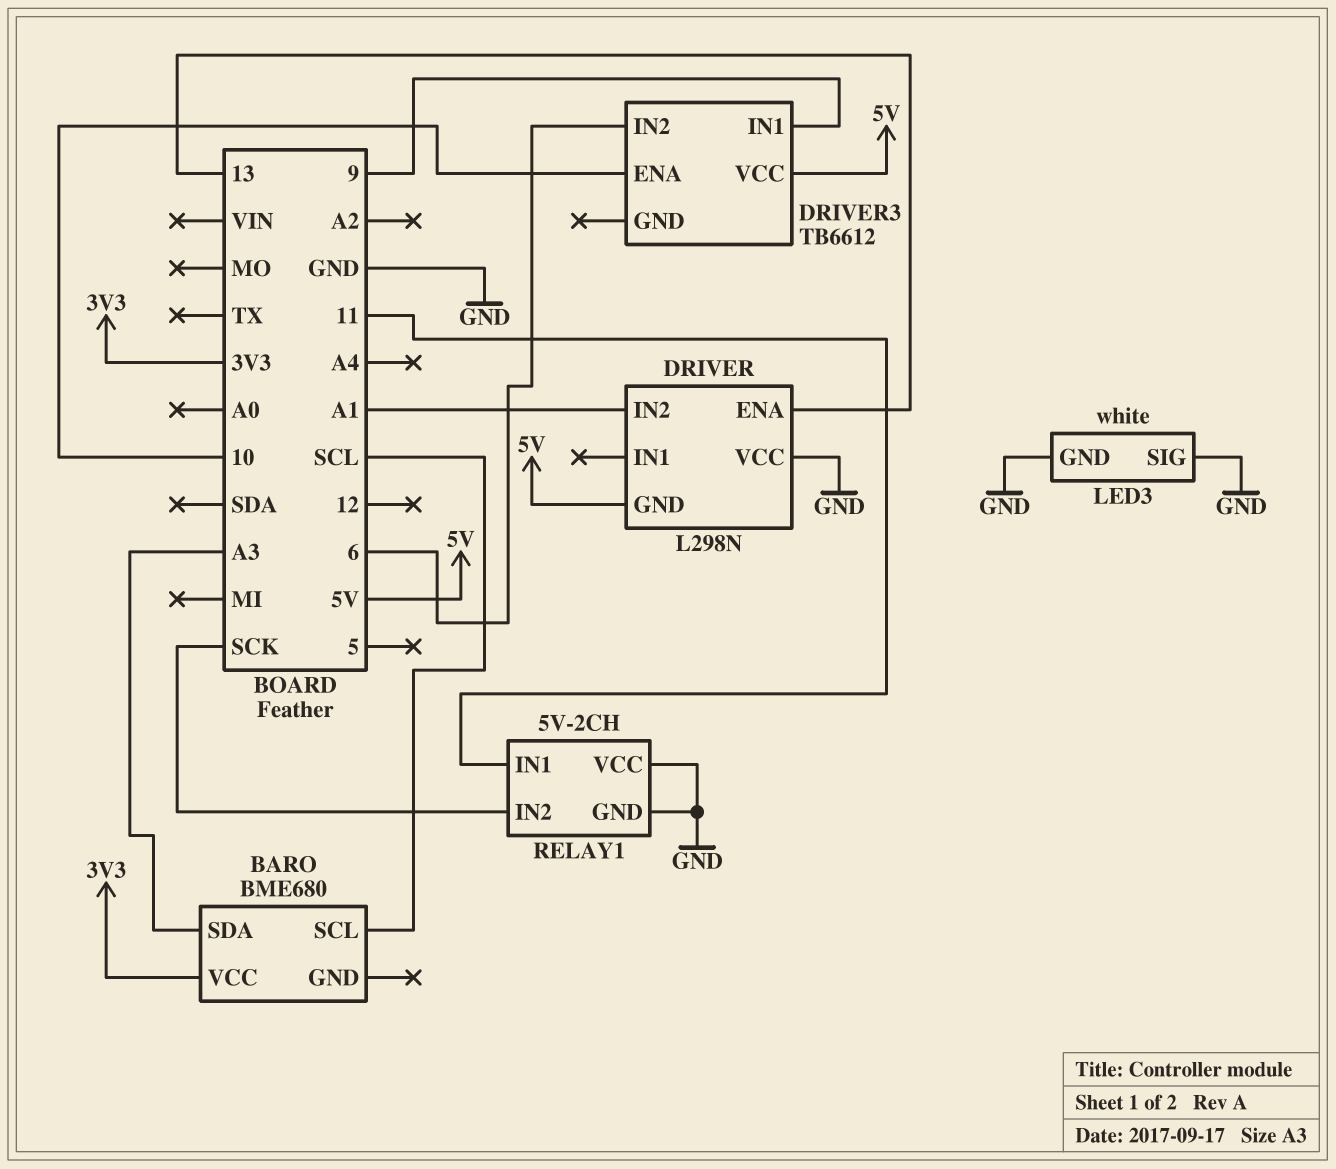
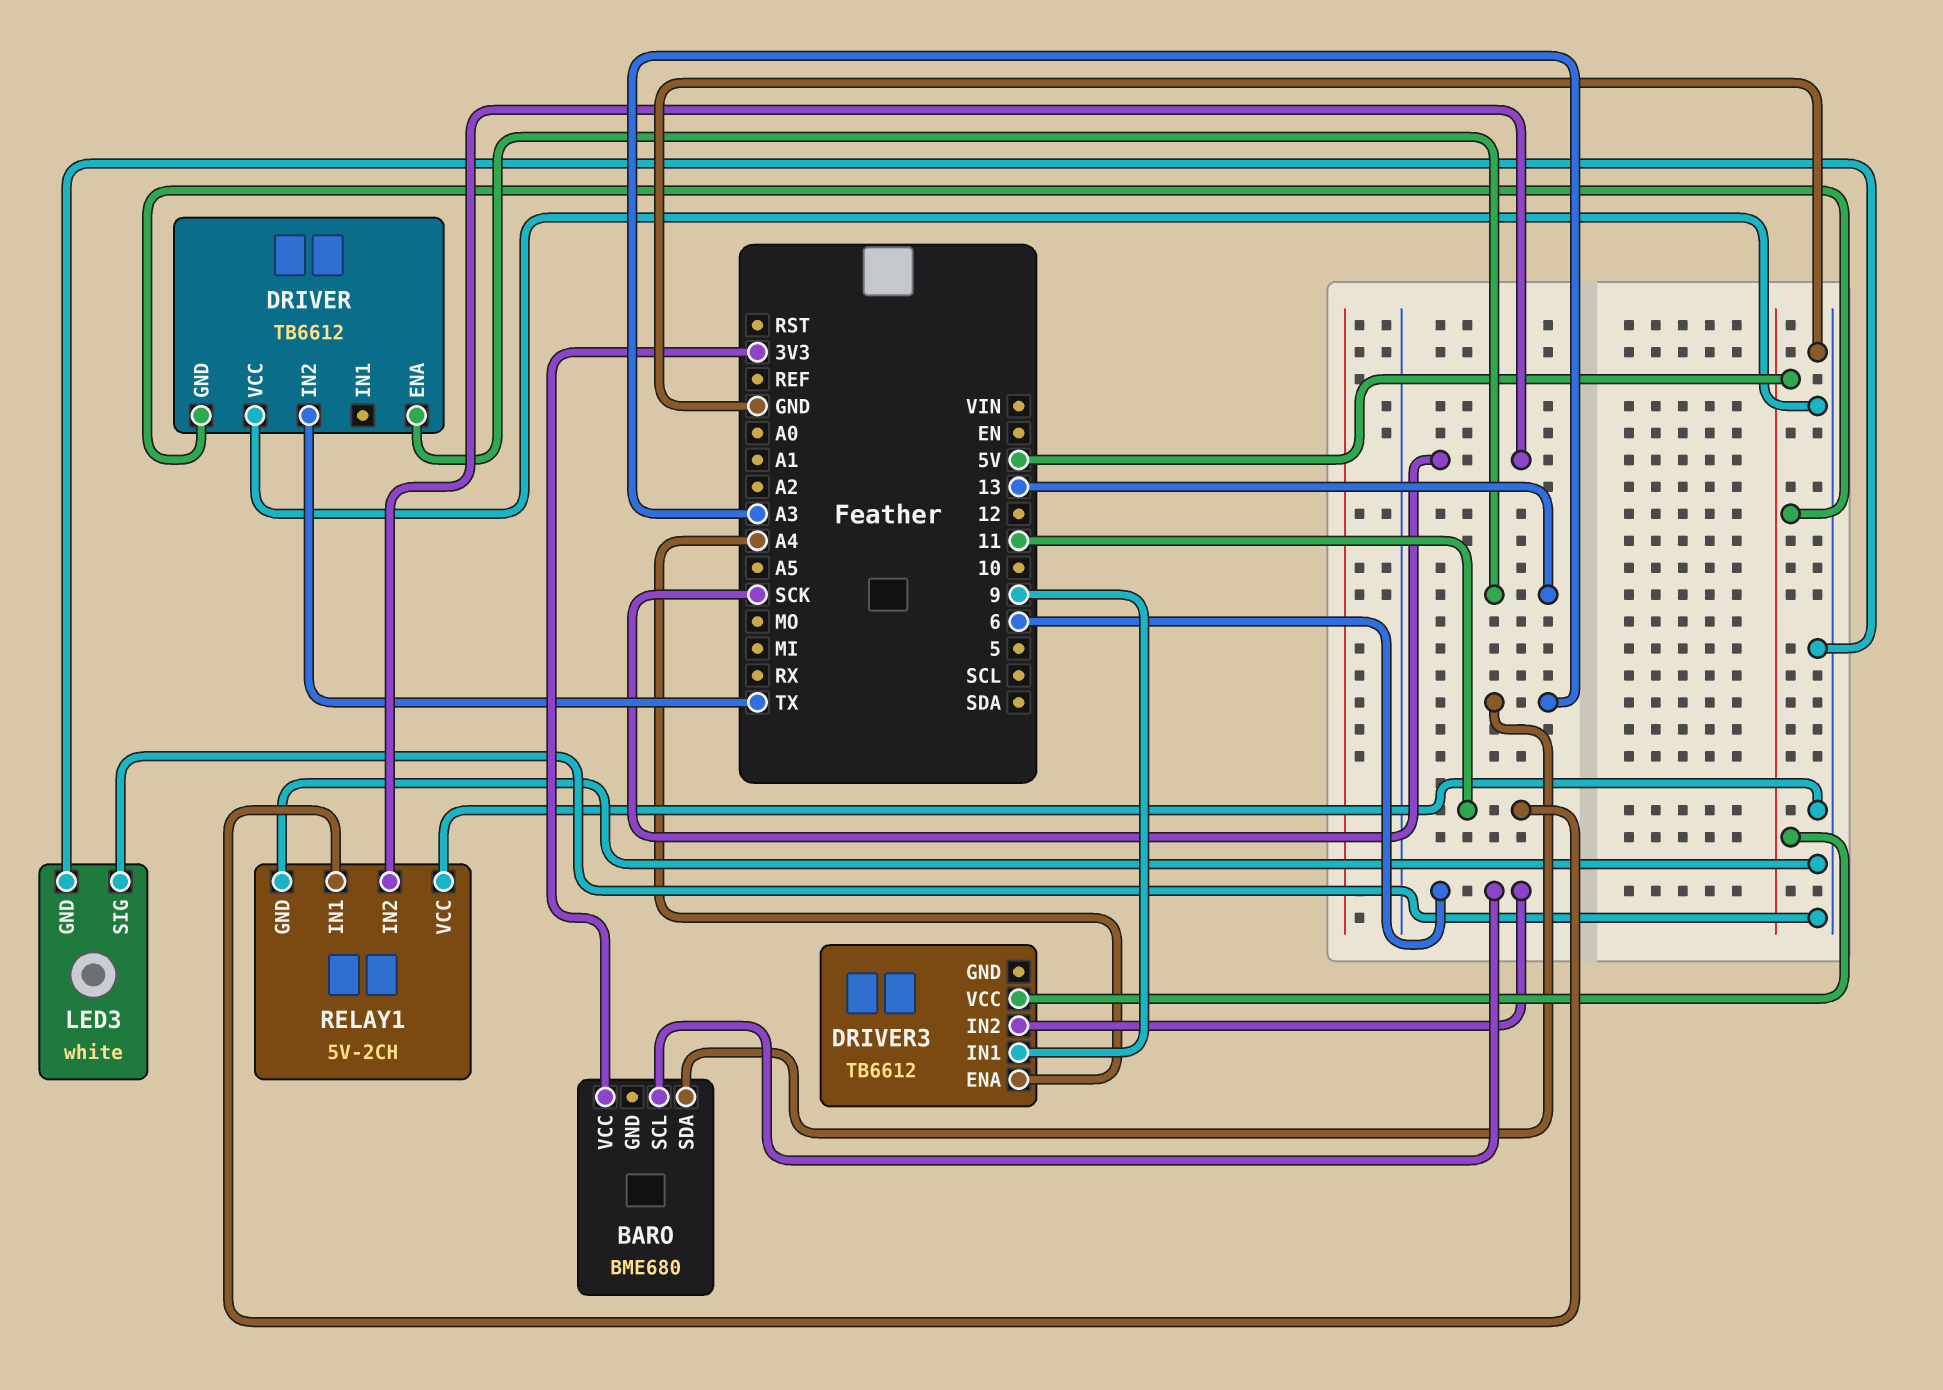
BARO pin SCL: SCL -> 6
DRIVER: L298N -> TB6612
DRIVER pin IN2: A1 -> TX
DRIVER3 pin ENA: 10 -> A4

